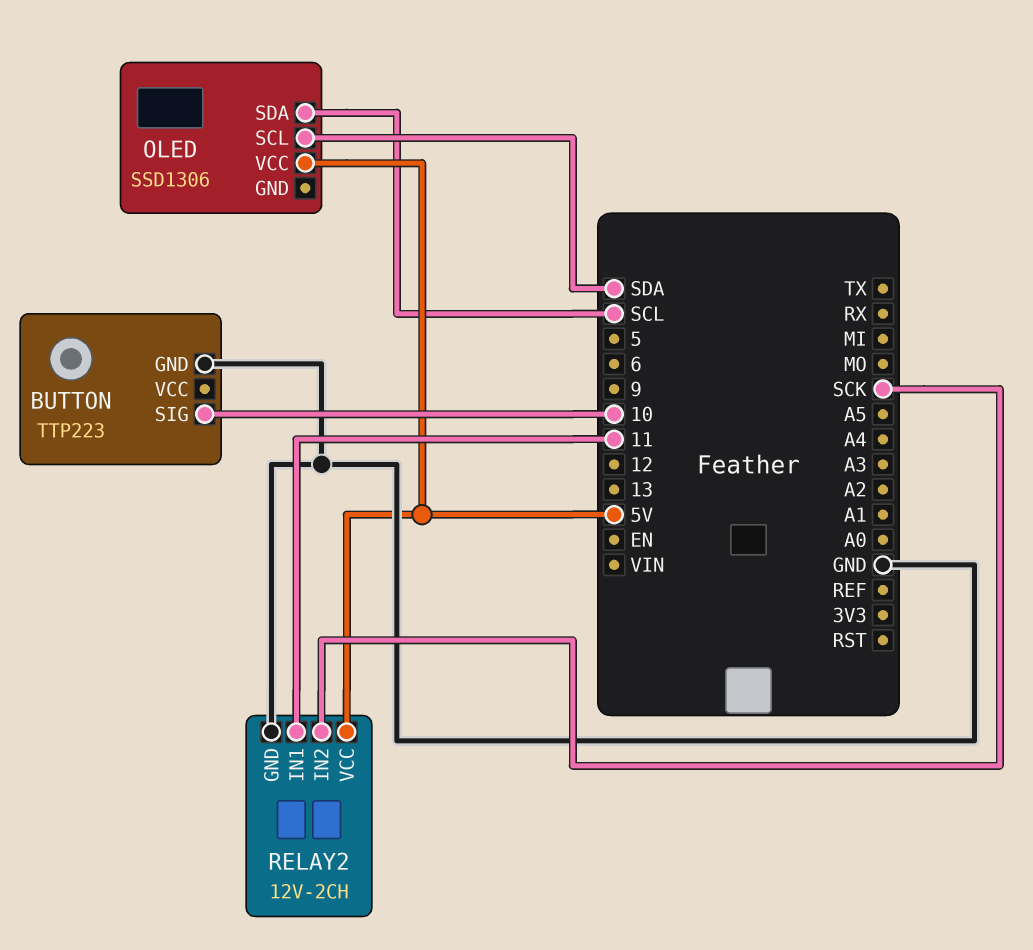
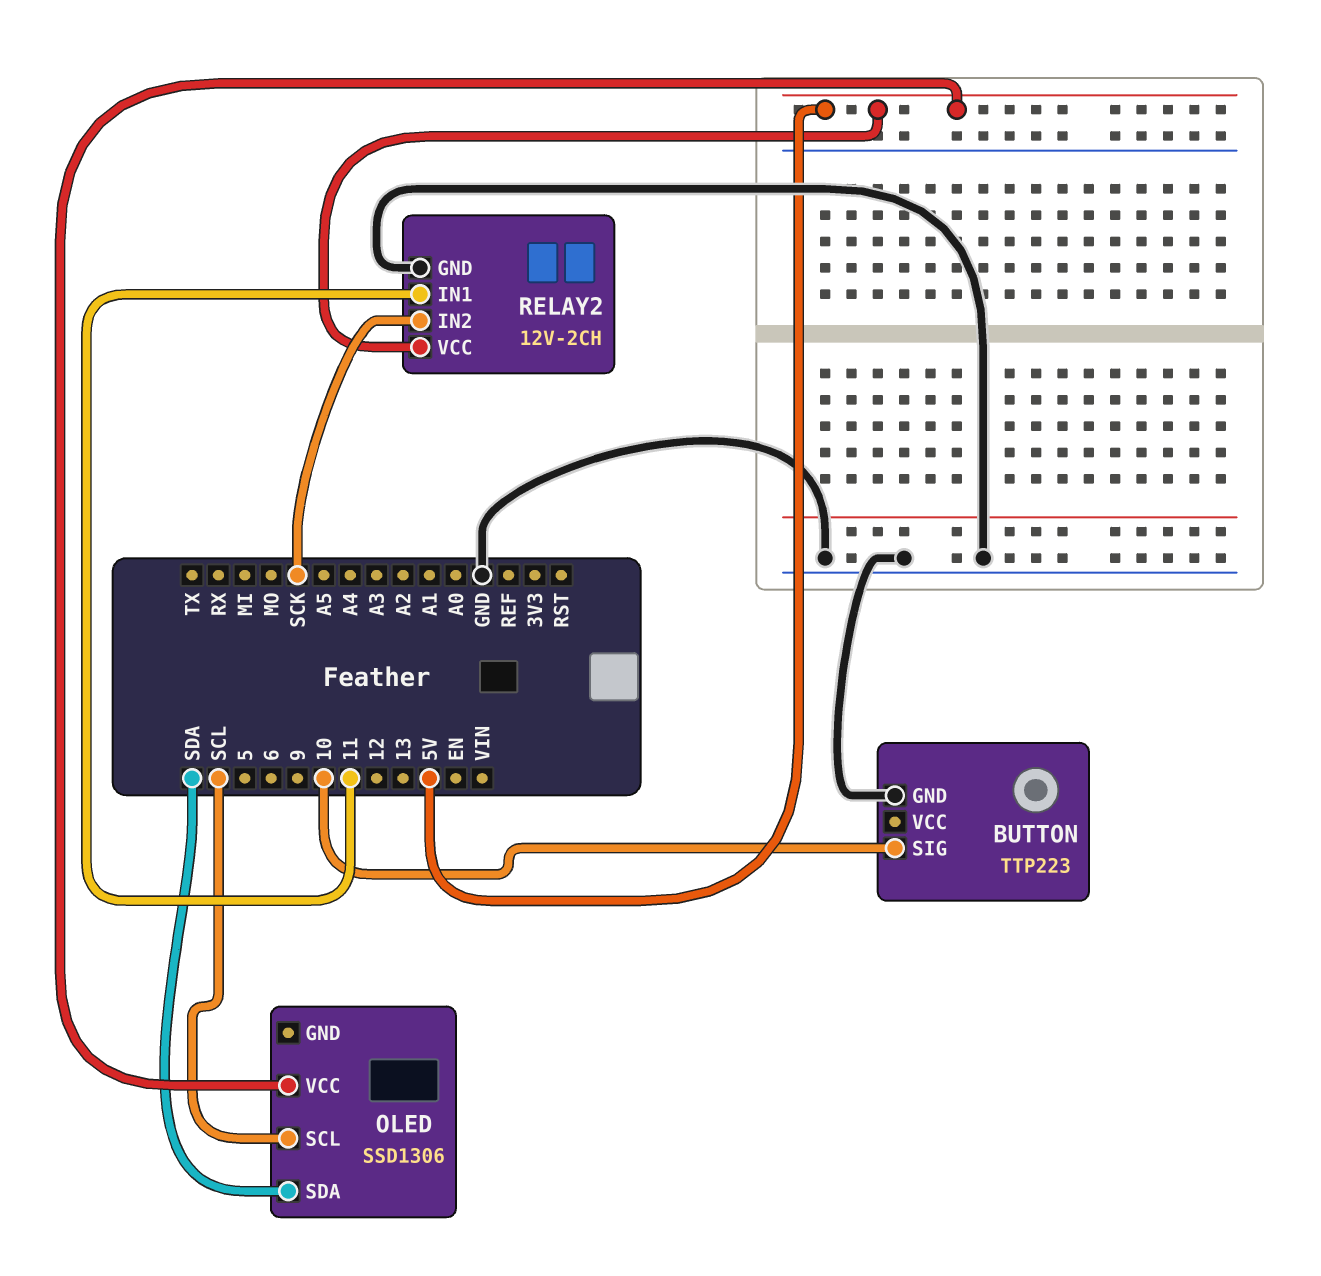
OLED pin SCL: SDA -> SCL
OLED pin SDA: SCL -> SDA

